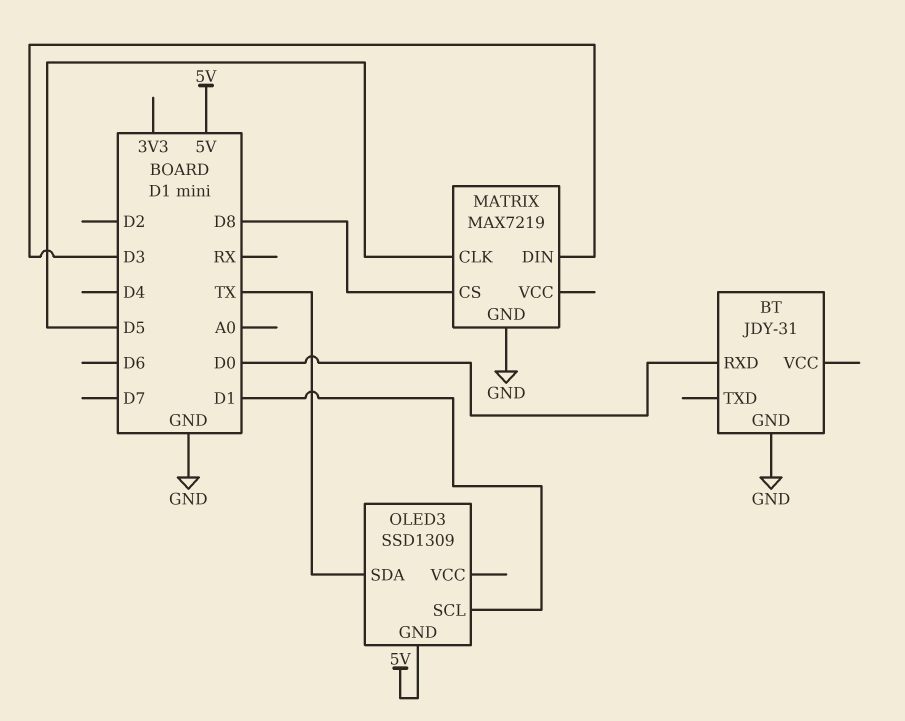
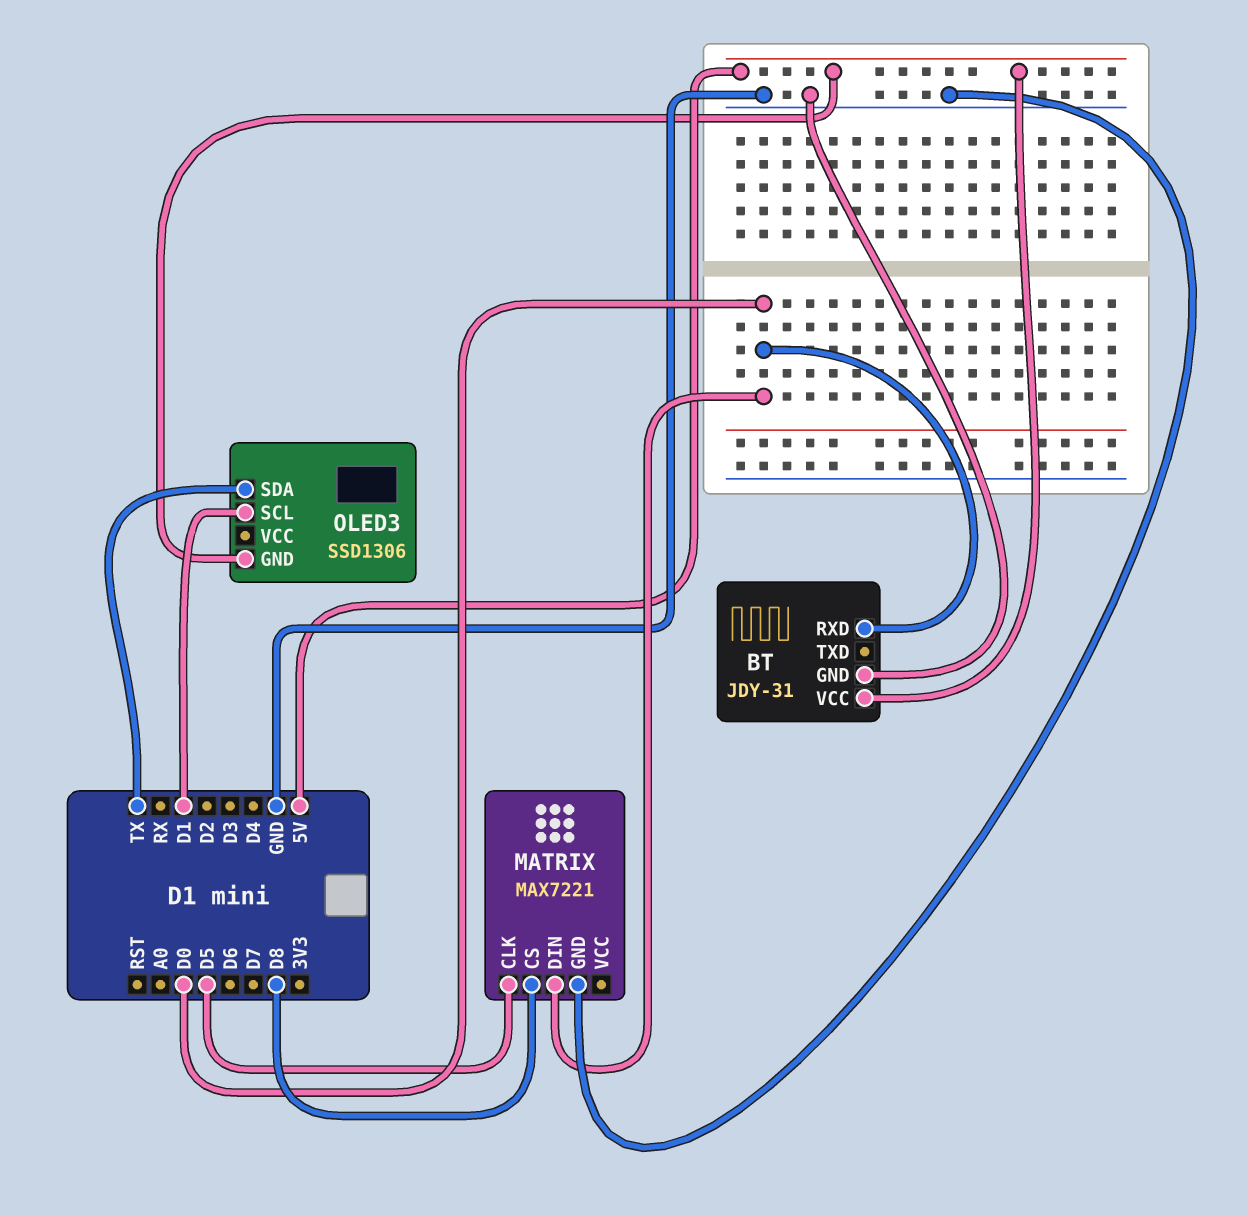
BT pin VCC: none -> 5V
MATRIX: MAX7219 -> MAX7221
MATRIX pin DIN: D3 -> D0
OLED3: SSD1309 -> SSD1306

